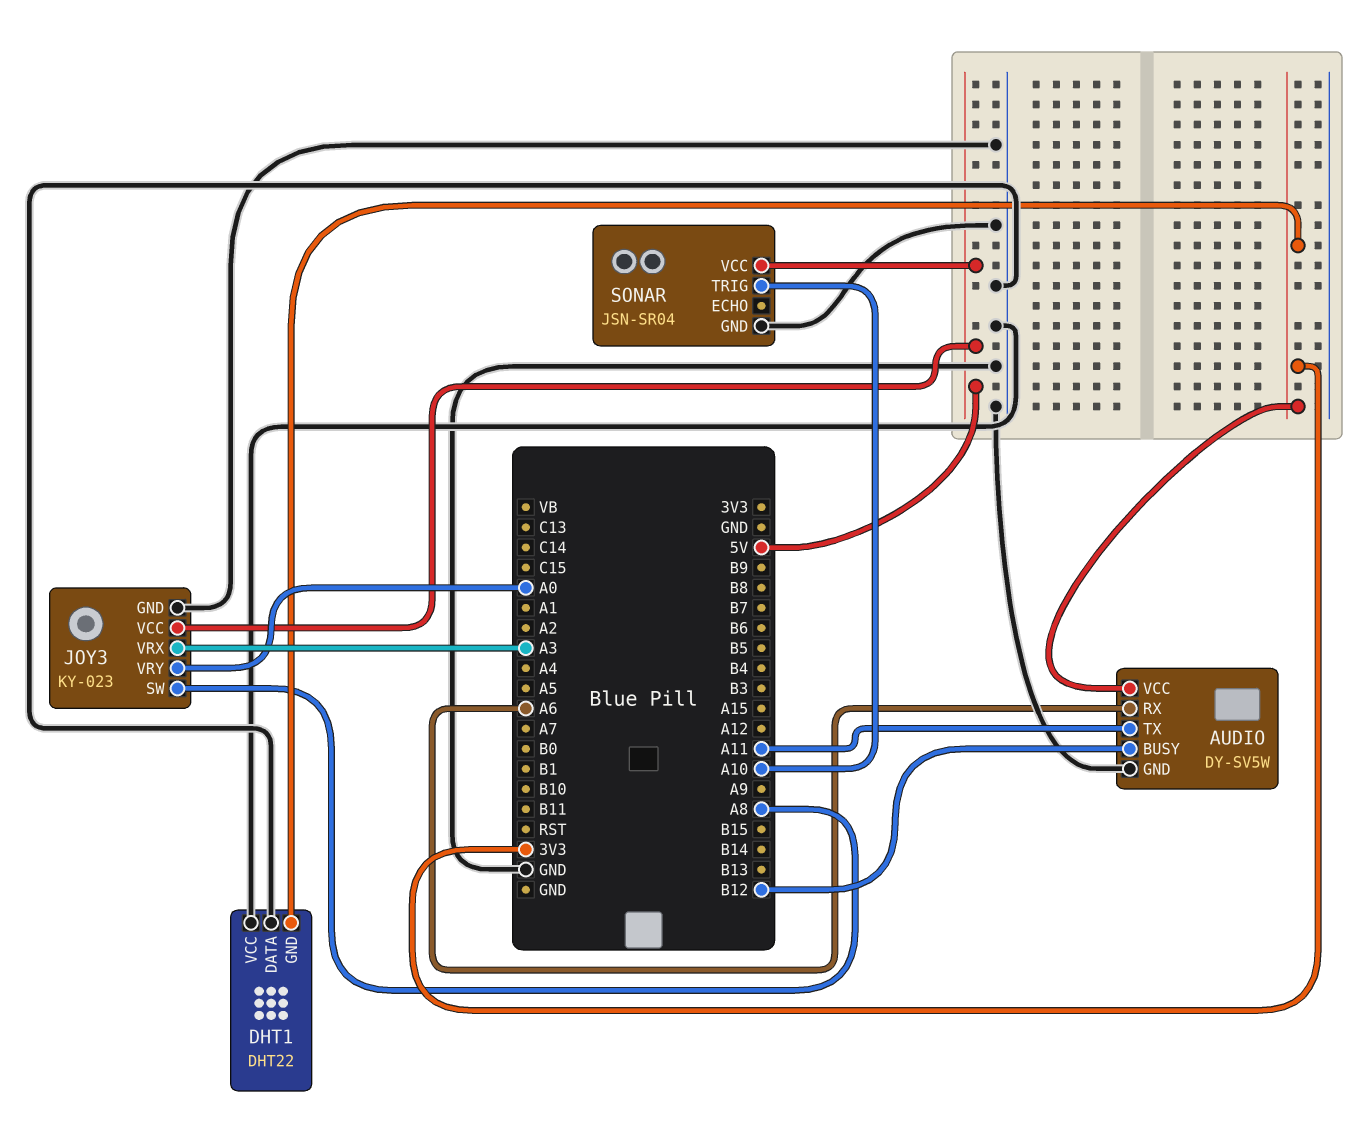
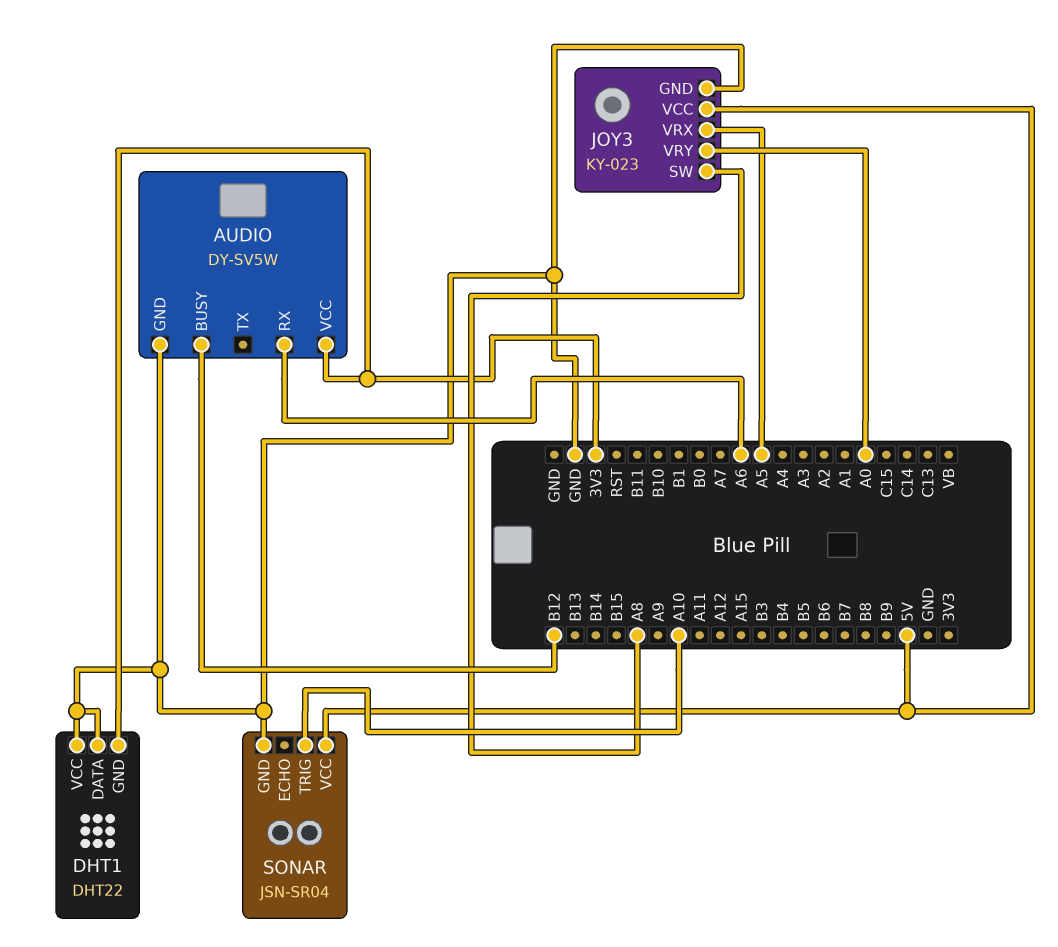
AUDIO pin TX: A11 -> none
JOY3 pin VRX: A3 -> A5

